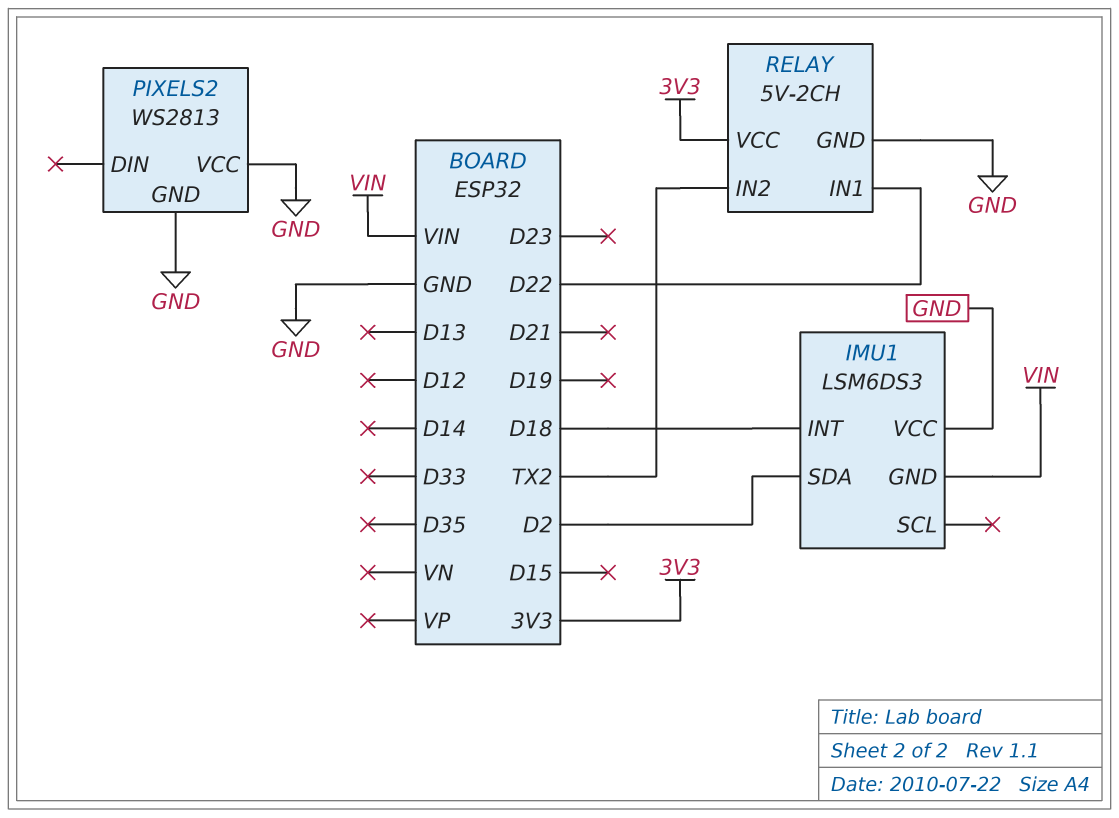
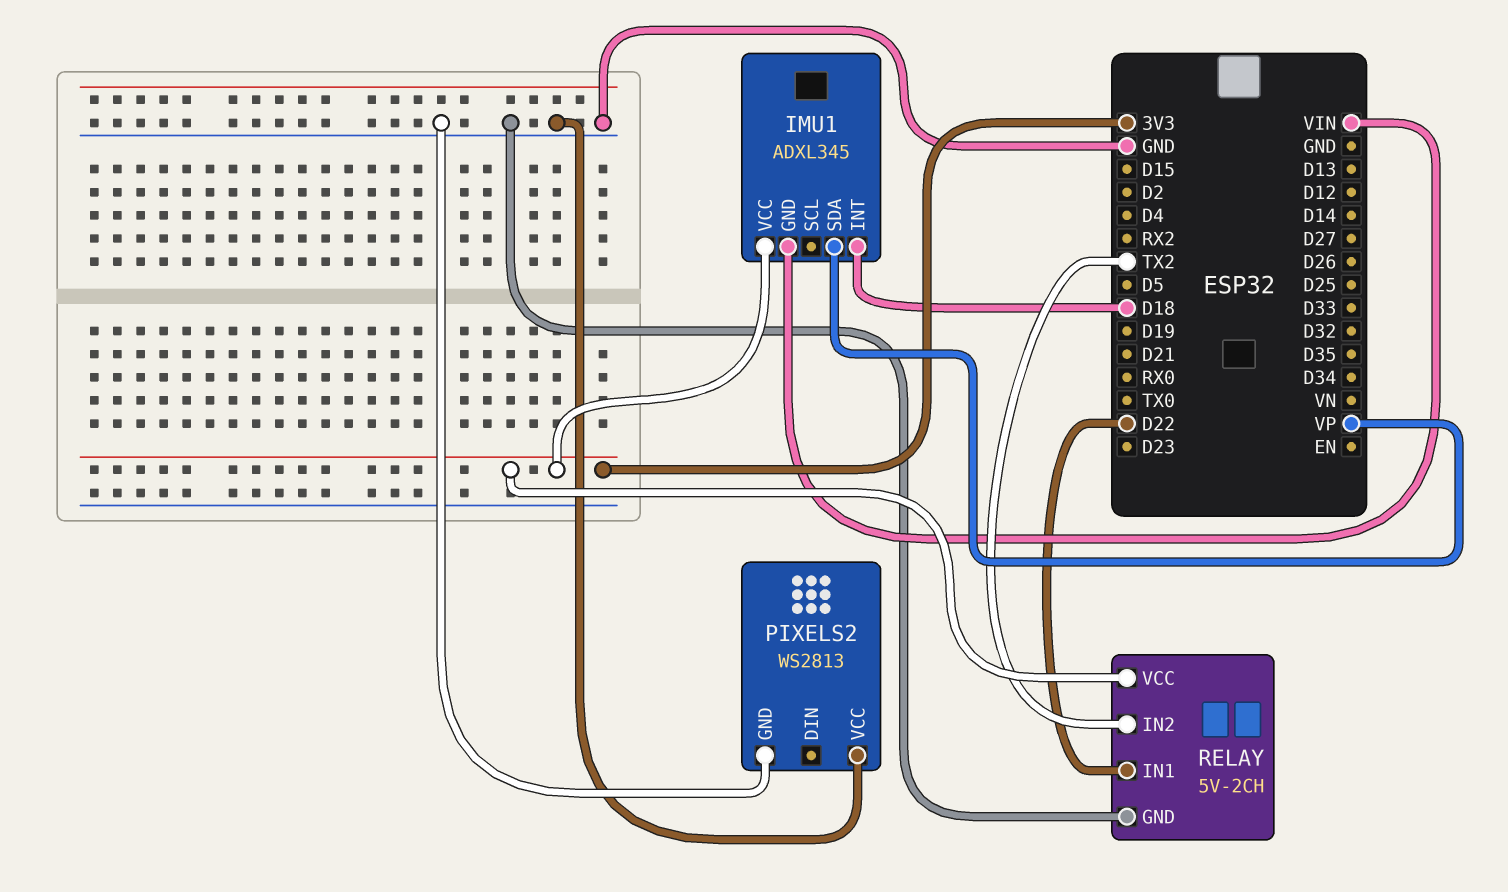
IMU1: LSM6DS3 -> ADXL345
IMU1 pin SDA: D2 -> VP
IMU1 pin VCC: GND -> 3V3

